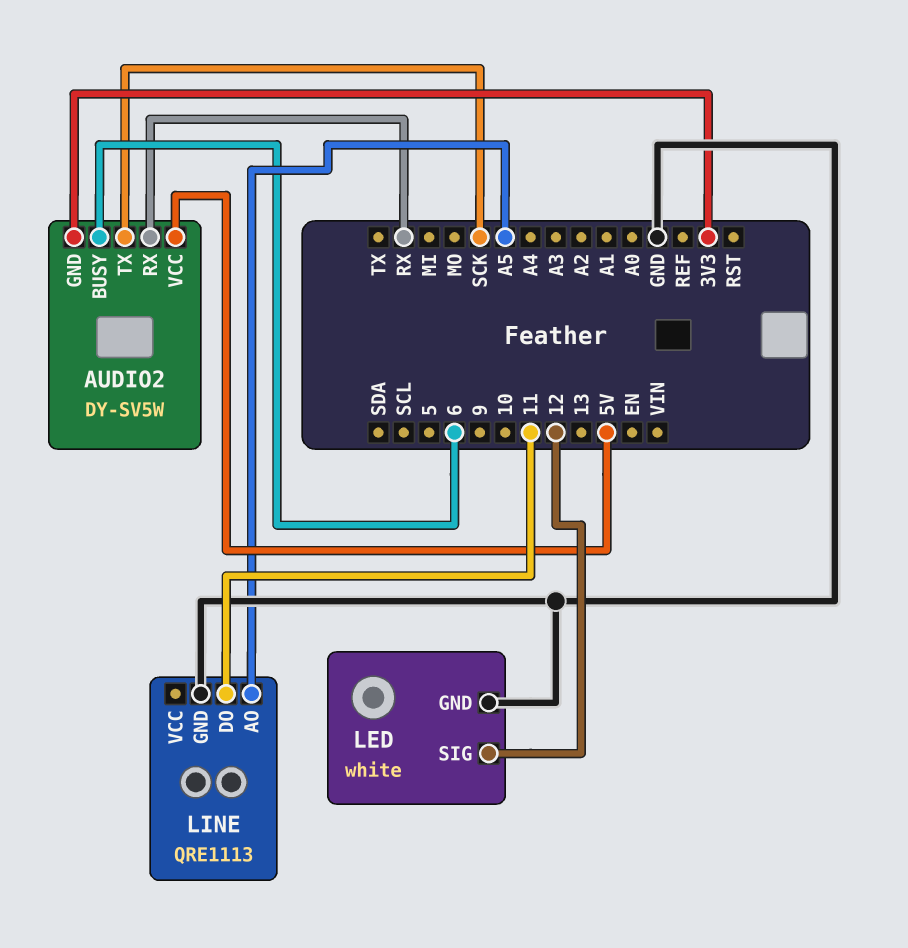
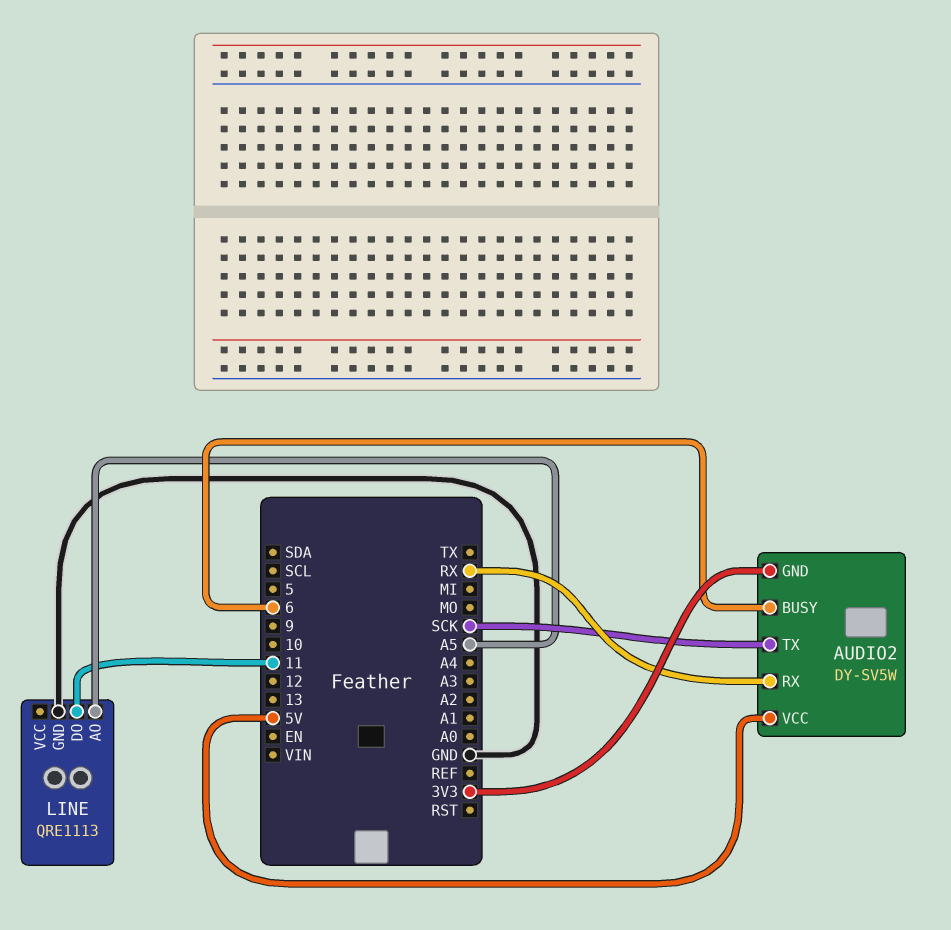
LED: white -> none
LED pin GND: GND -> none
LED pin SIG: 12 -> none

